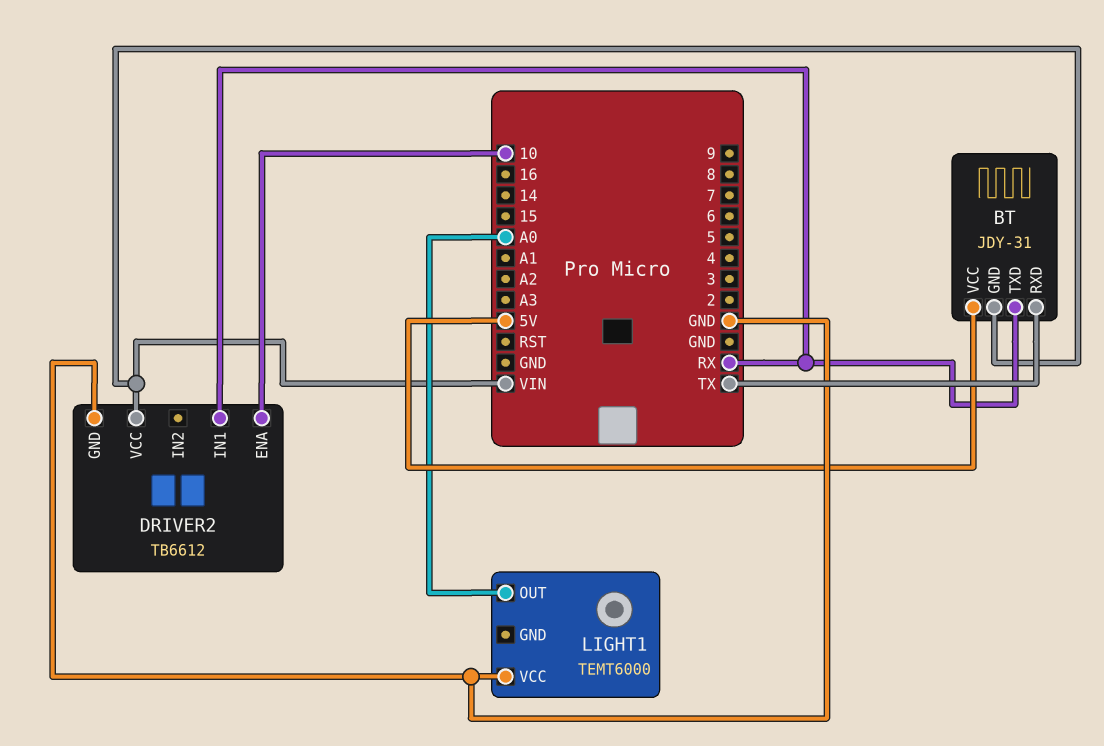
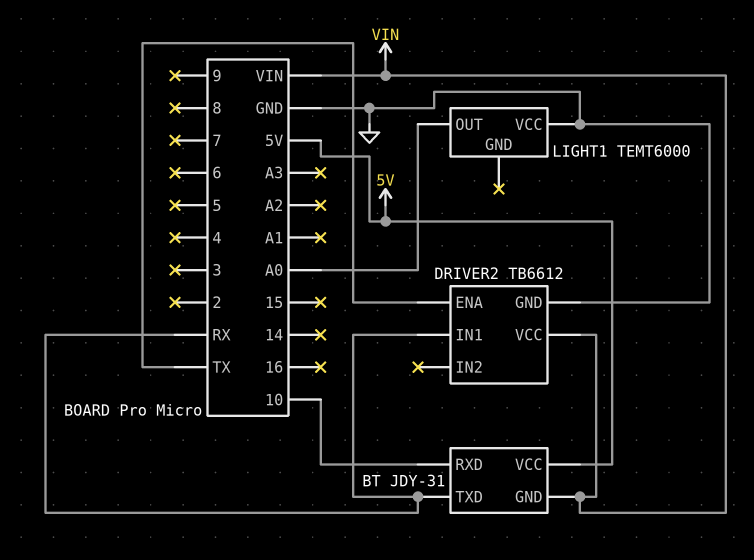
BT pin RXD: TX -> 10
DRIVER2 pin ENA: 10 -> TX

